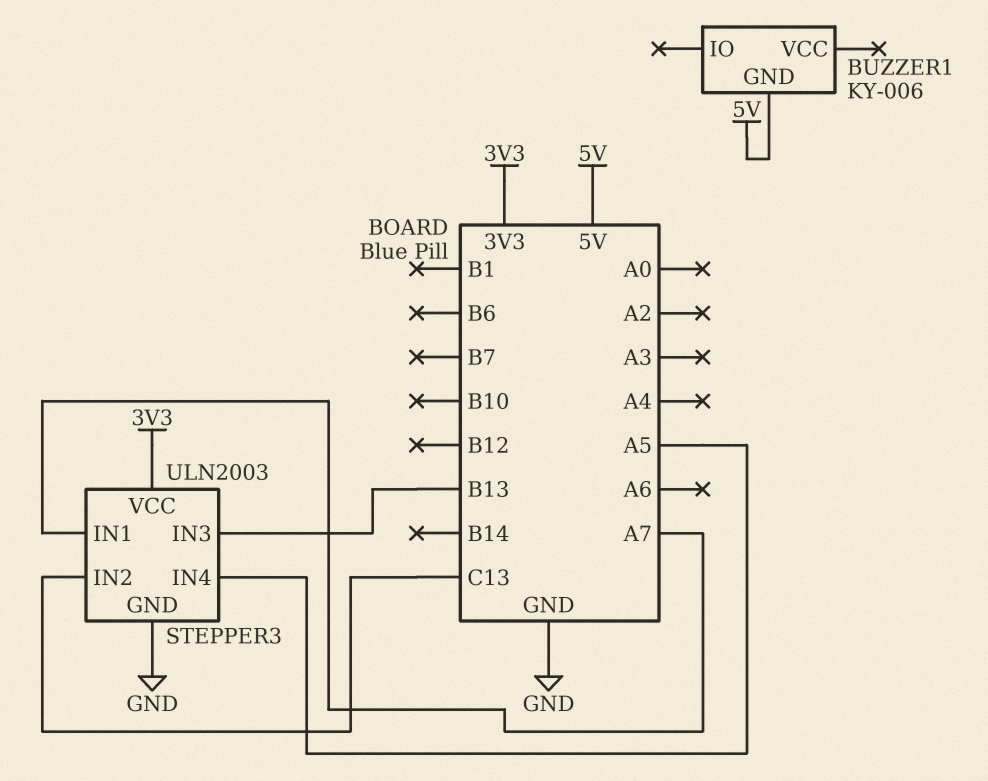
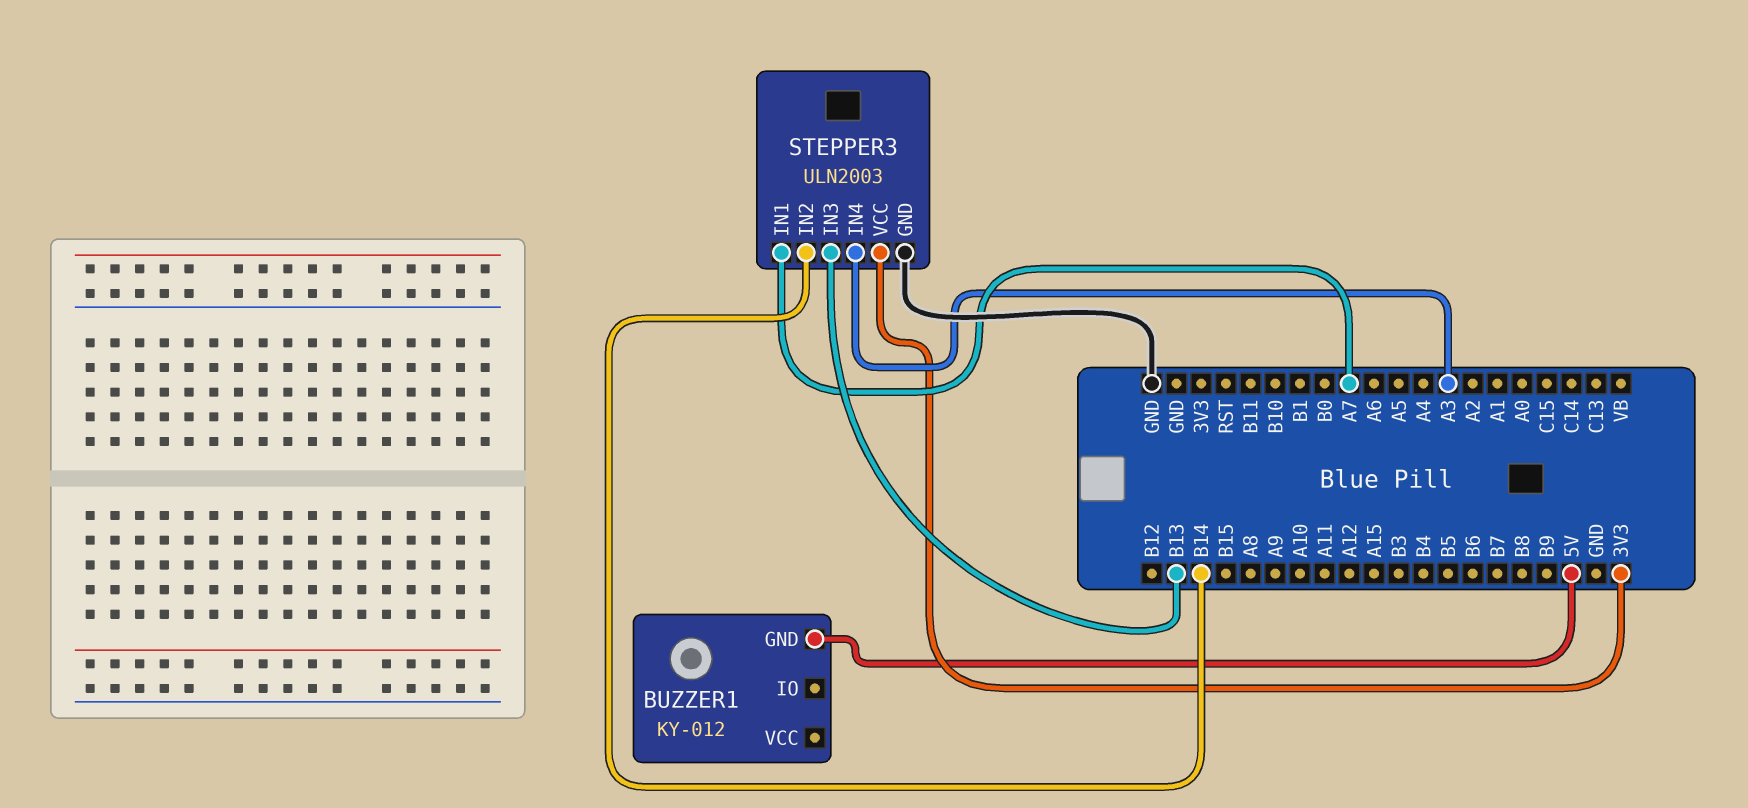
BUZZER1: KY-006 -> KY-012
STEPPER3 pin IN2: C13 -> B14
STEPPER3 pin IN4: A5 -> A3

